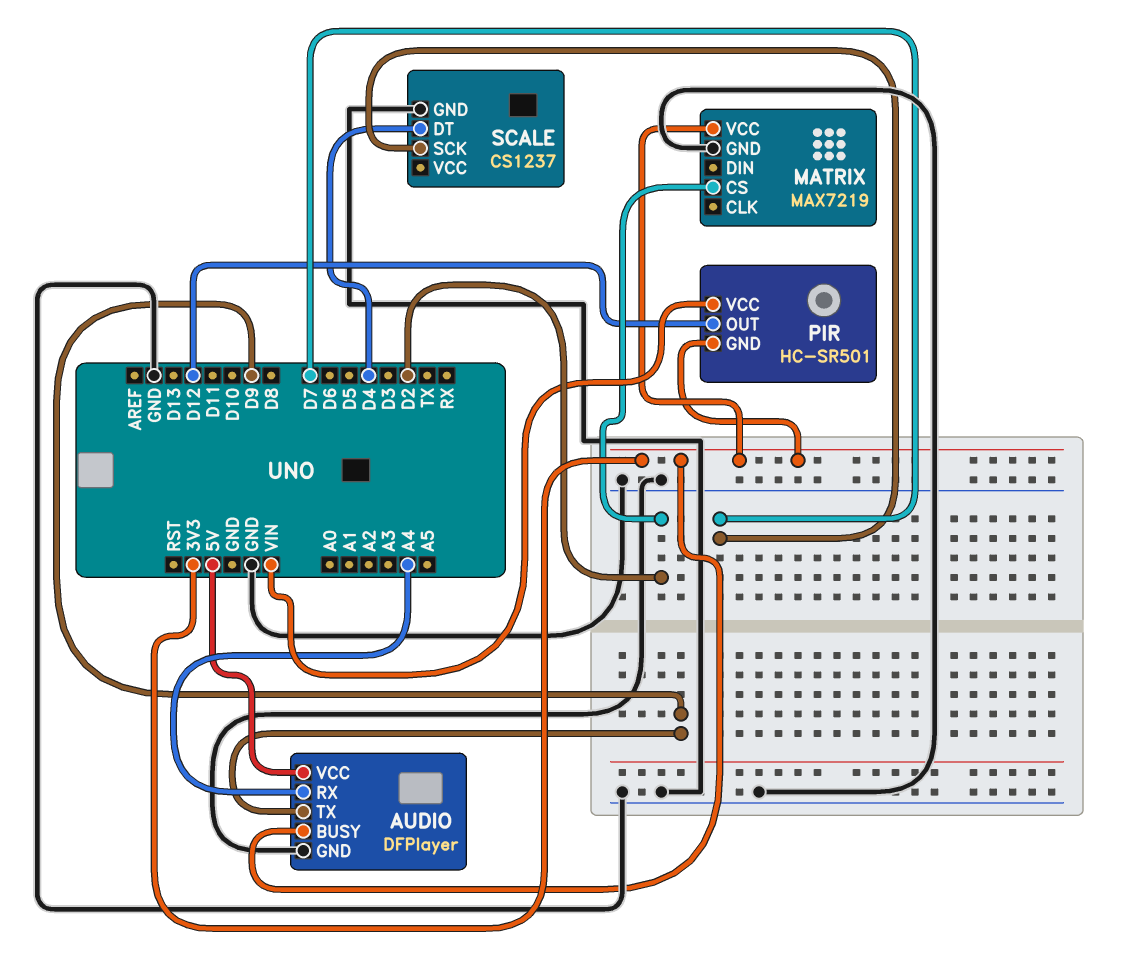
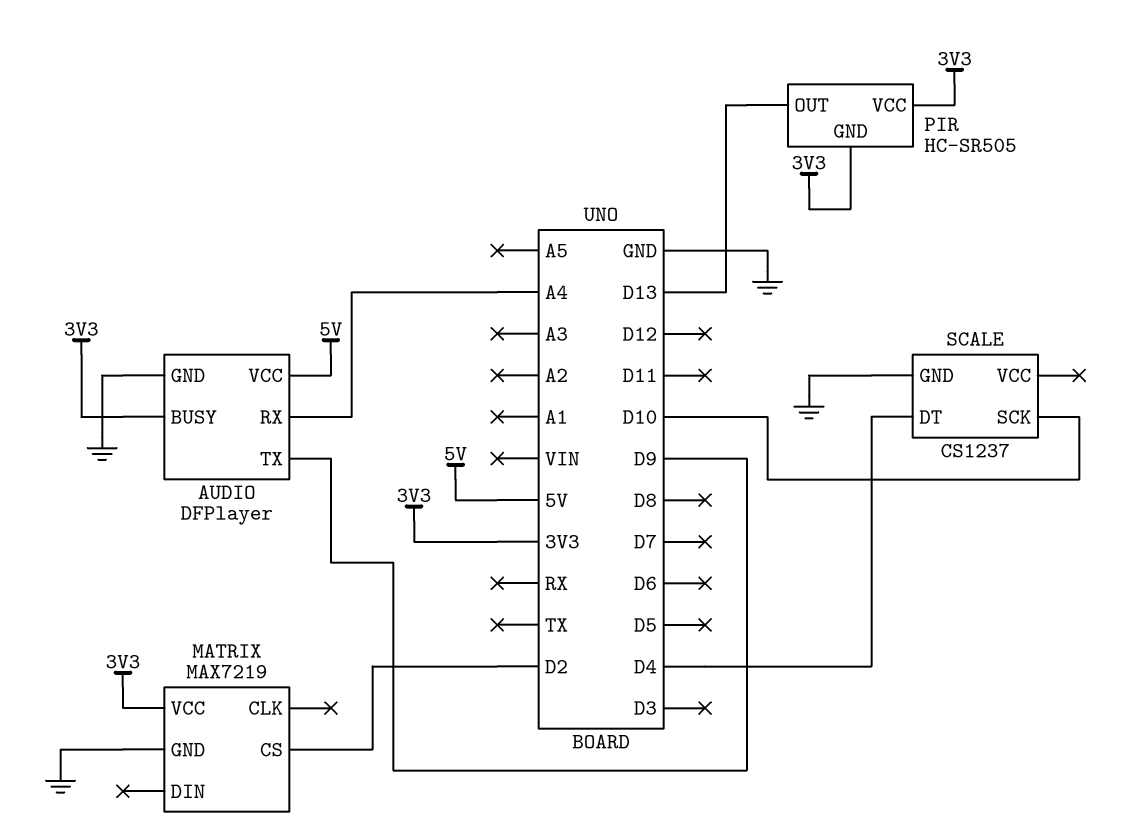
PIR: HC-SR501 -> HC-SR505
PIR pin OUT: D12 -> D13
PIR pin VCC: VIN -> 3V3
SCALE pin SCK: D7 -> D10

